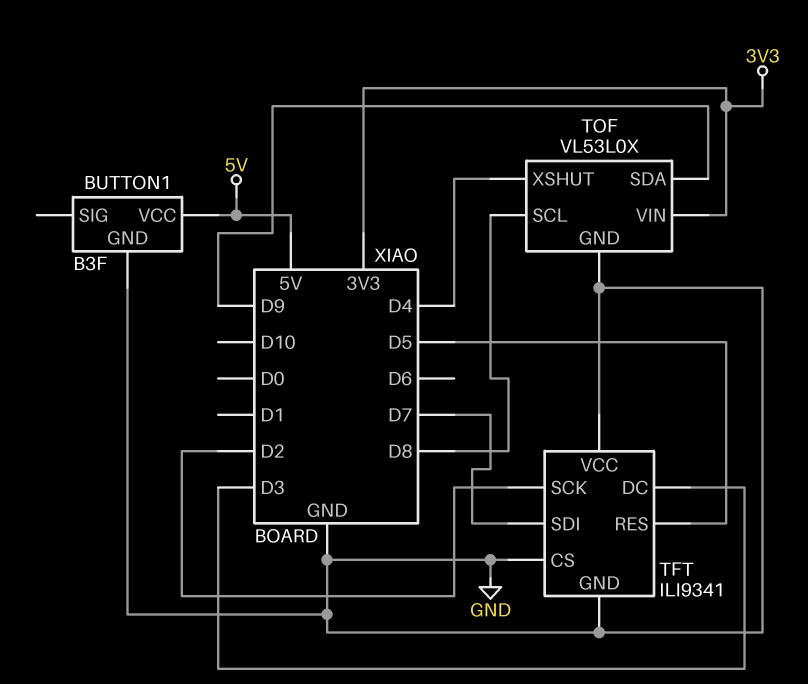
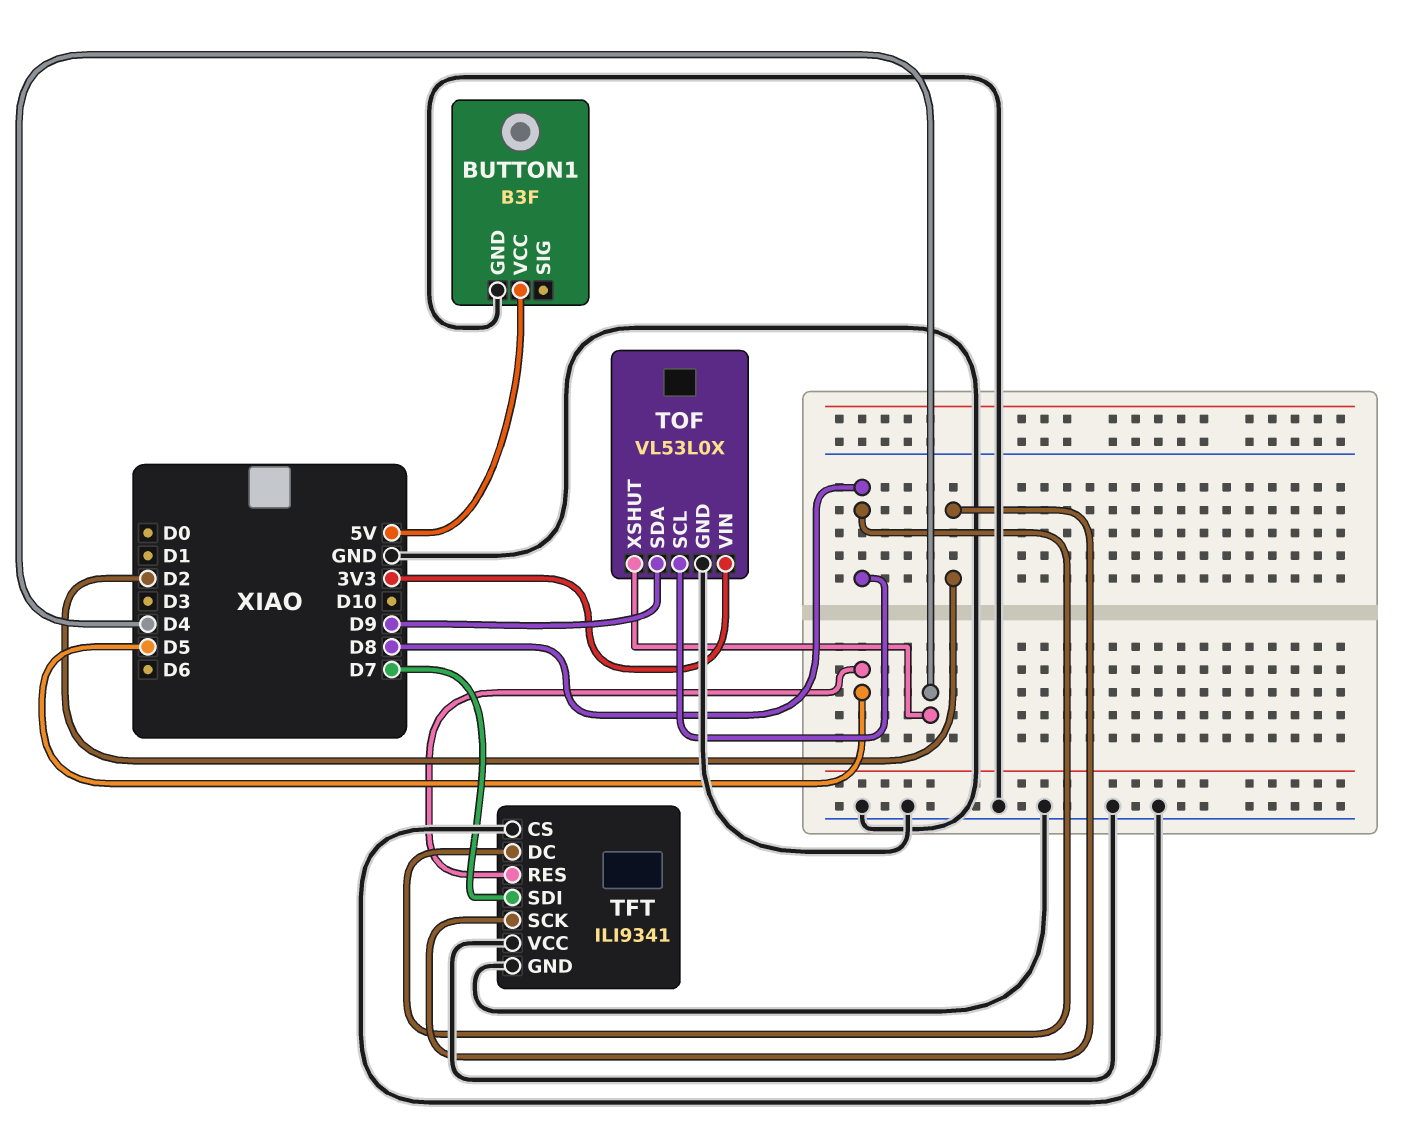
TFT pin DC: D3 -> D8

